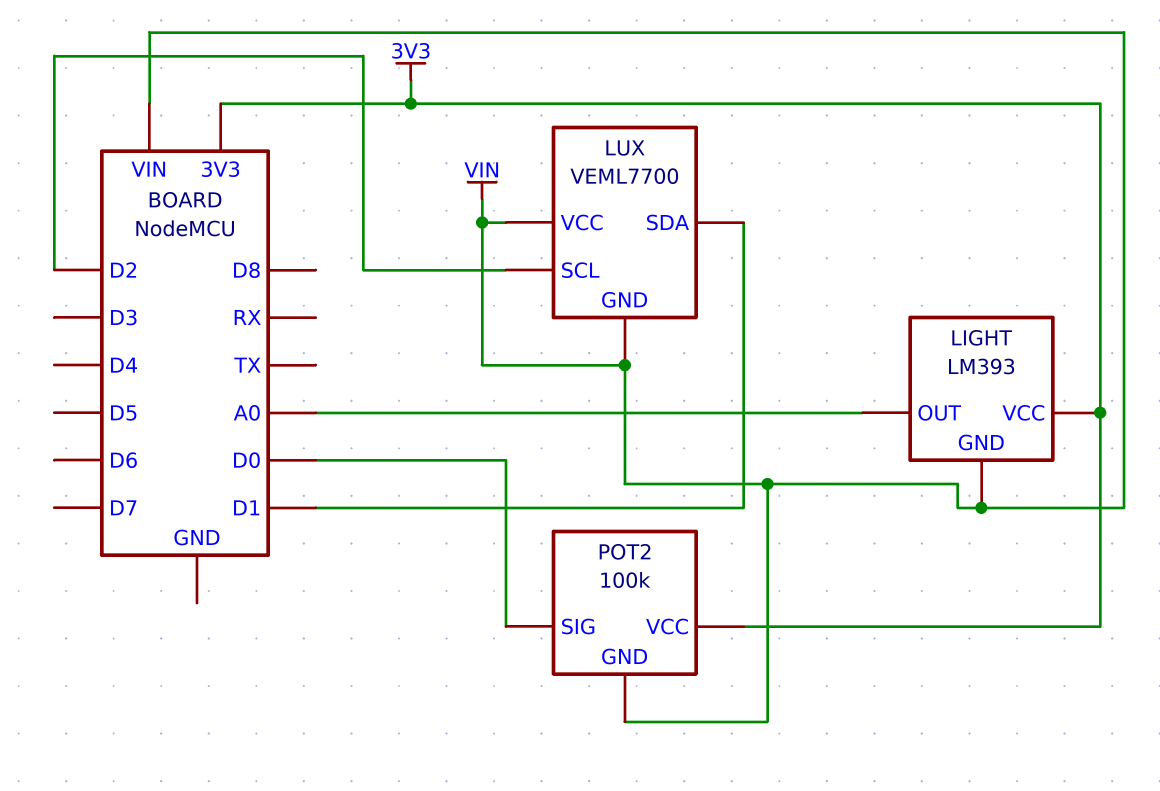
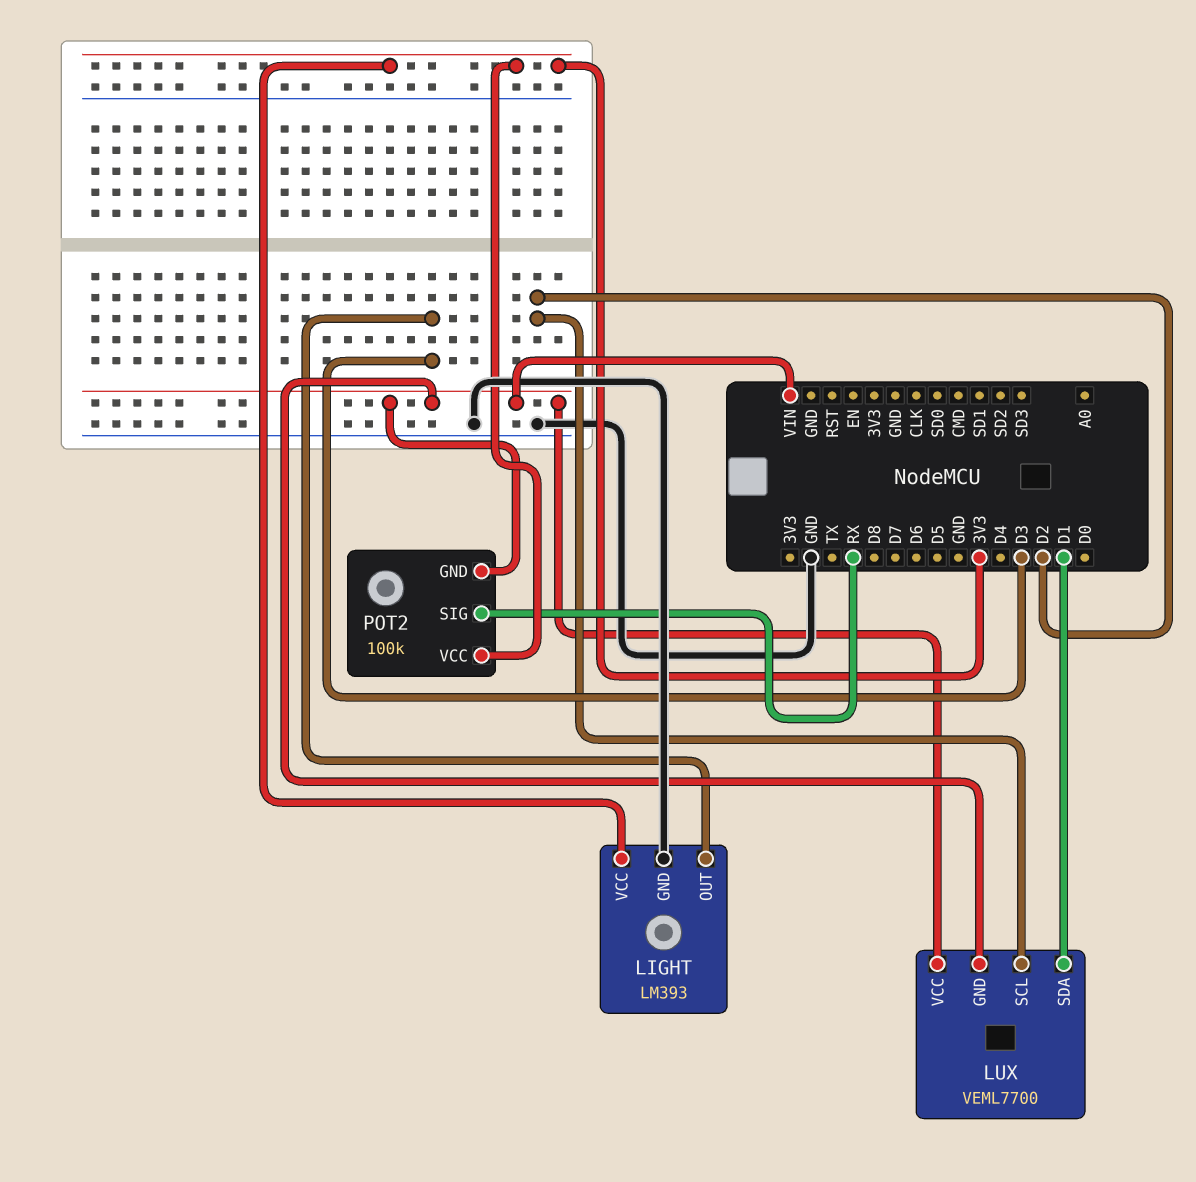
LIGHT pin GND: VIN -> GND
LIGHT pin OUT: A0 -> D3
POT2 pin SIG: D0 -> RX

